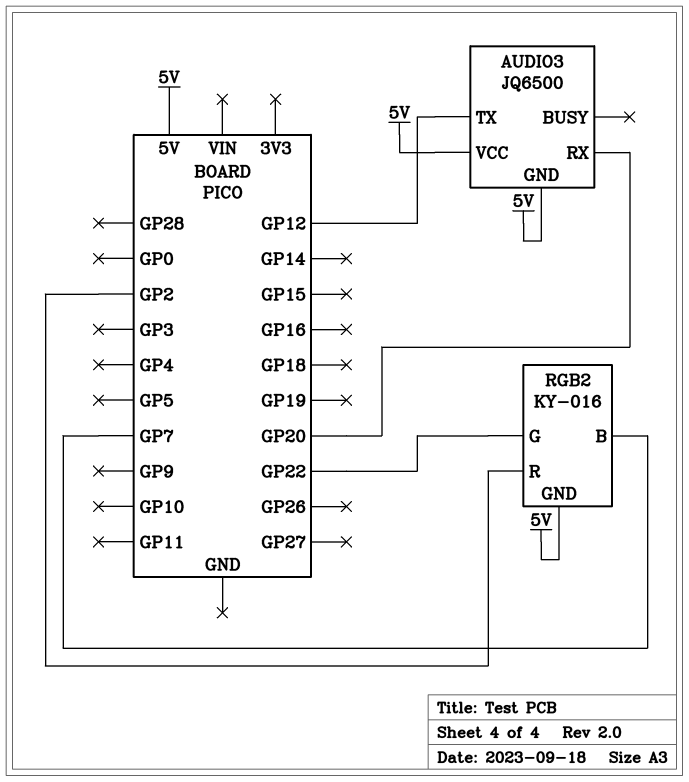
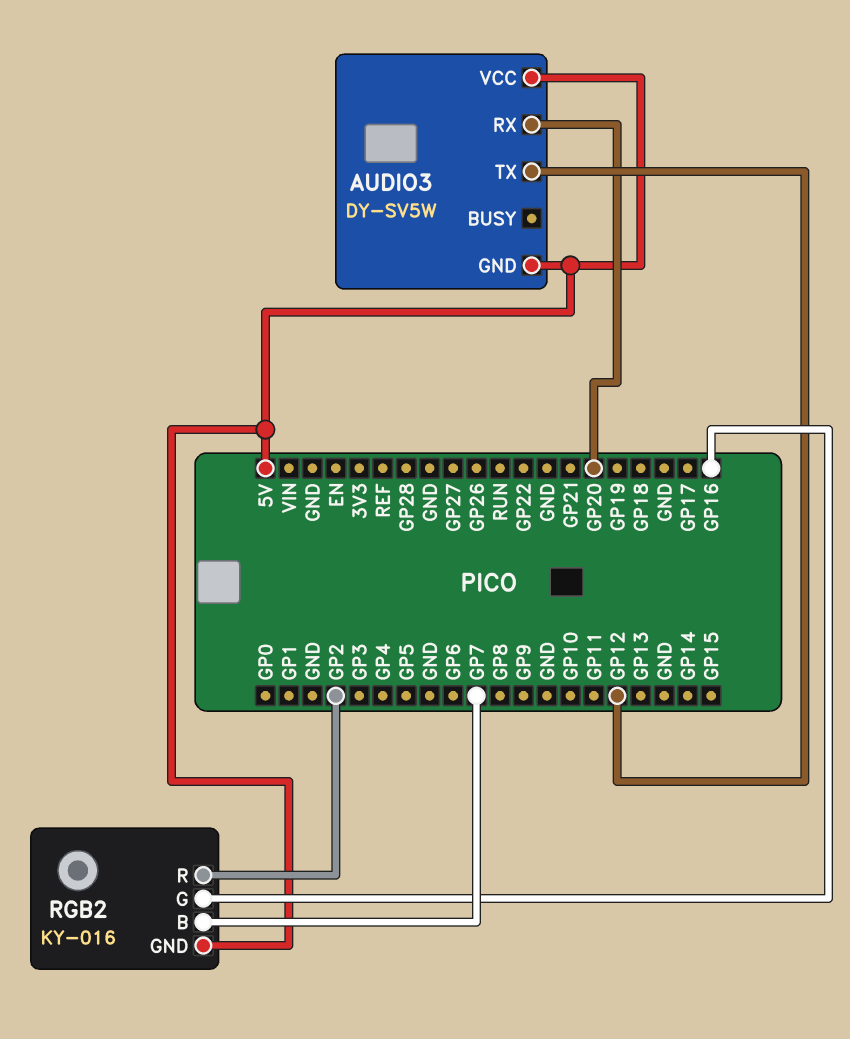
AUDIO3: JQ6500 -> DY-SV5W
RGB2 pin G: GP22 -> GP16

